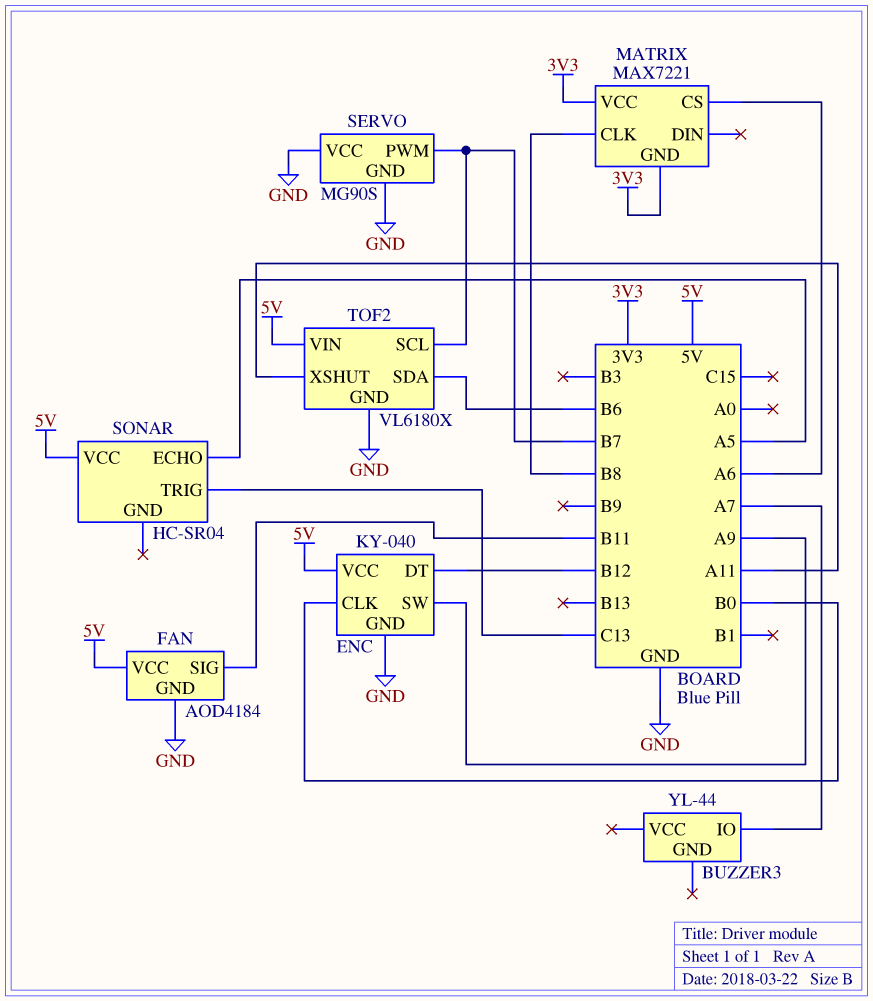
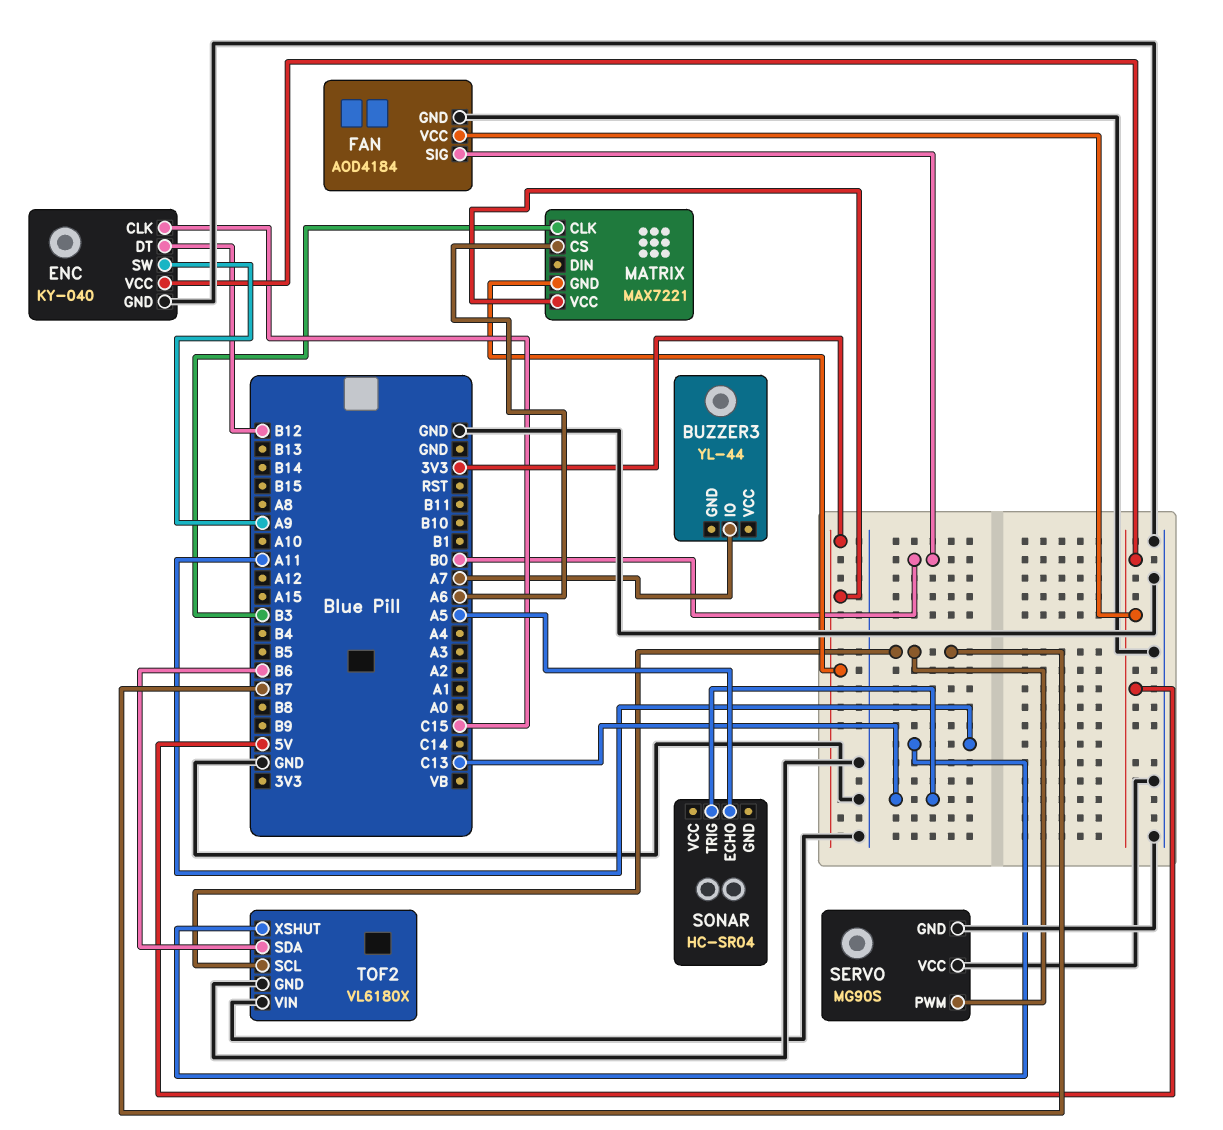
ENC pin CLK: B0 -> C15
FAN pin SIG: B11 -> B0
MATRIX pin CLK: B8 -> B3
SONAR pin VCC: 5V -> none
TOF2 pin VIN: 5V -> GND

